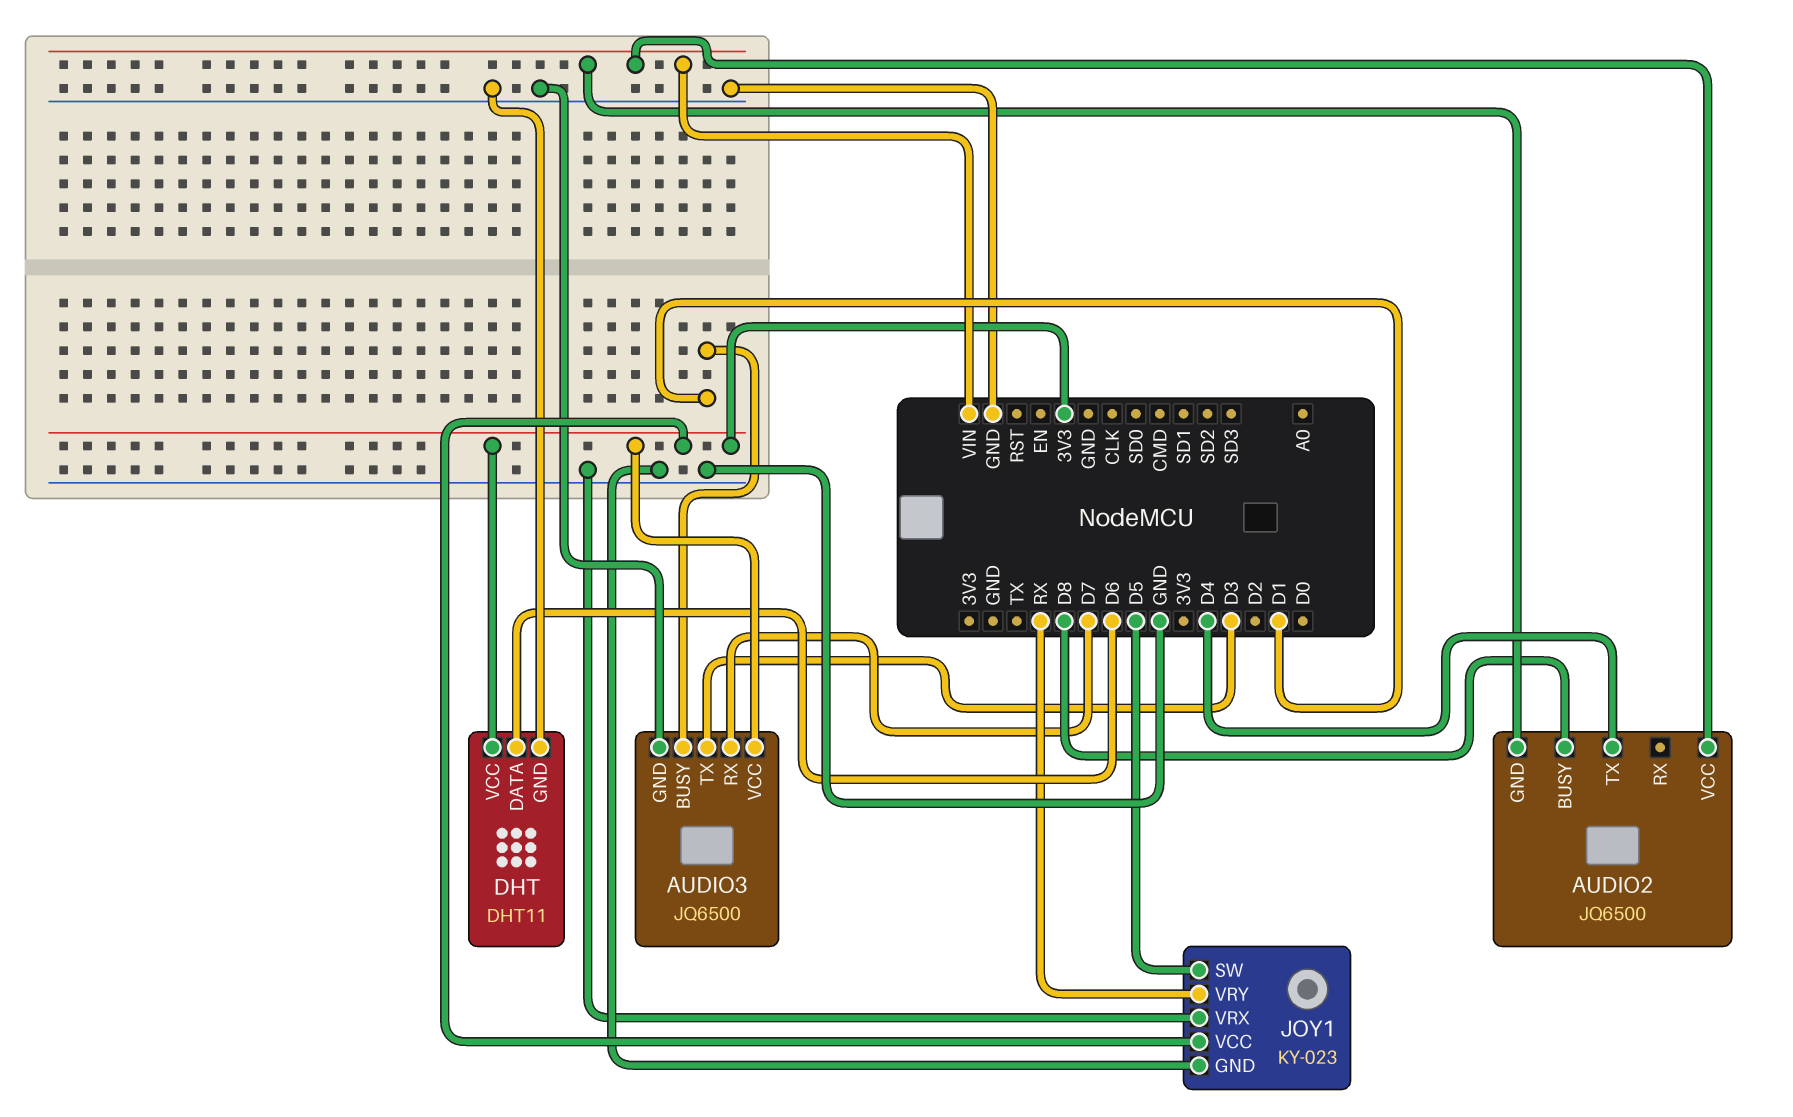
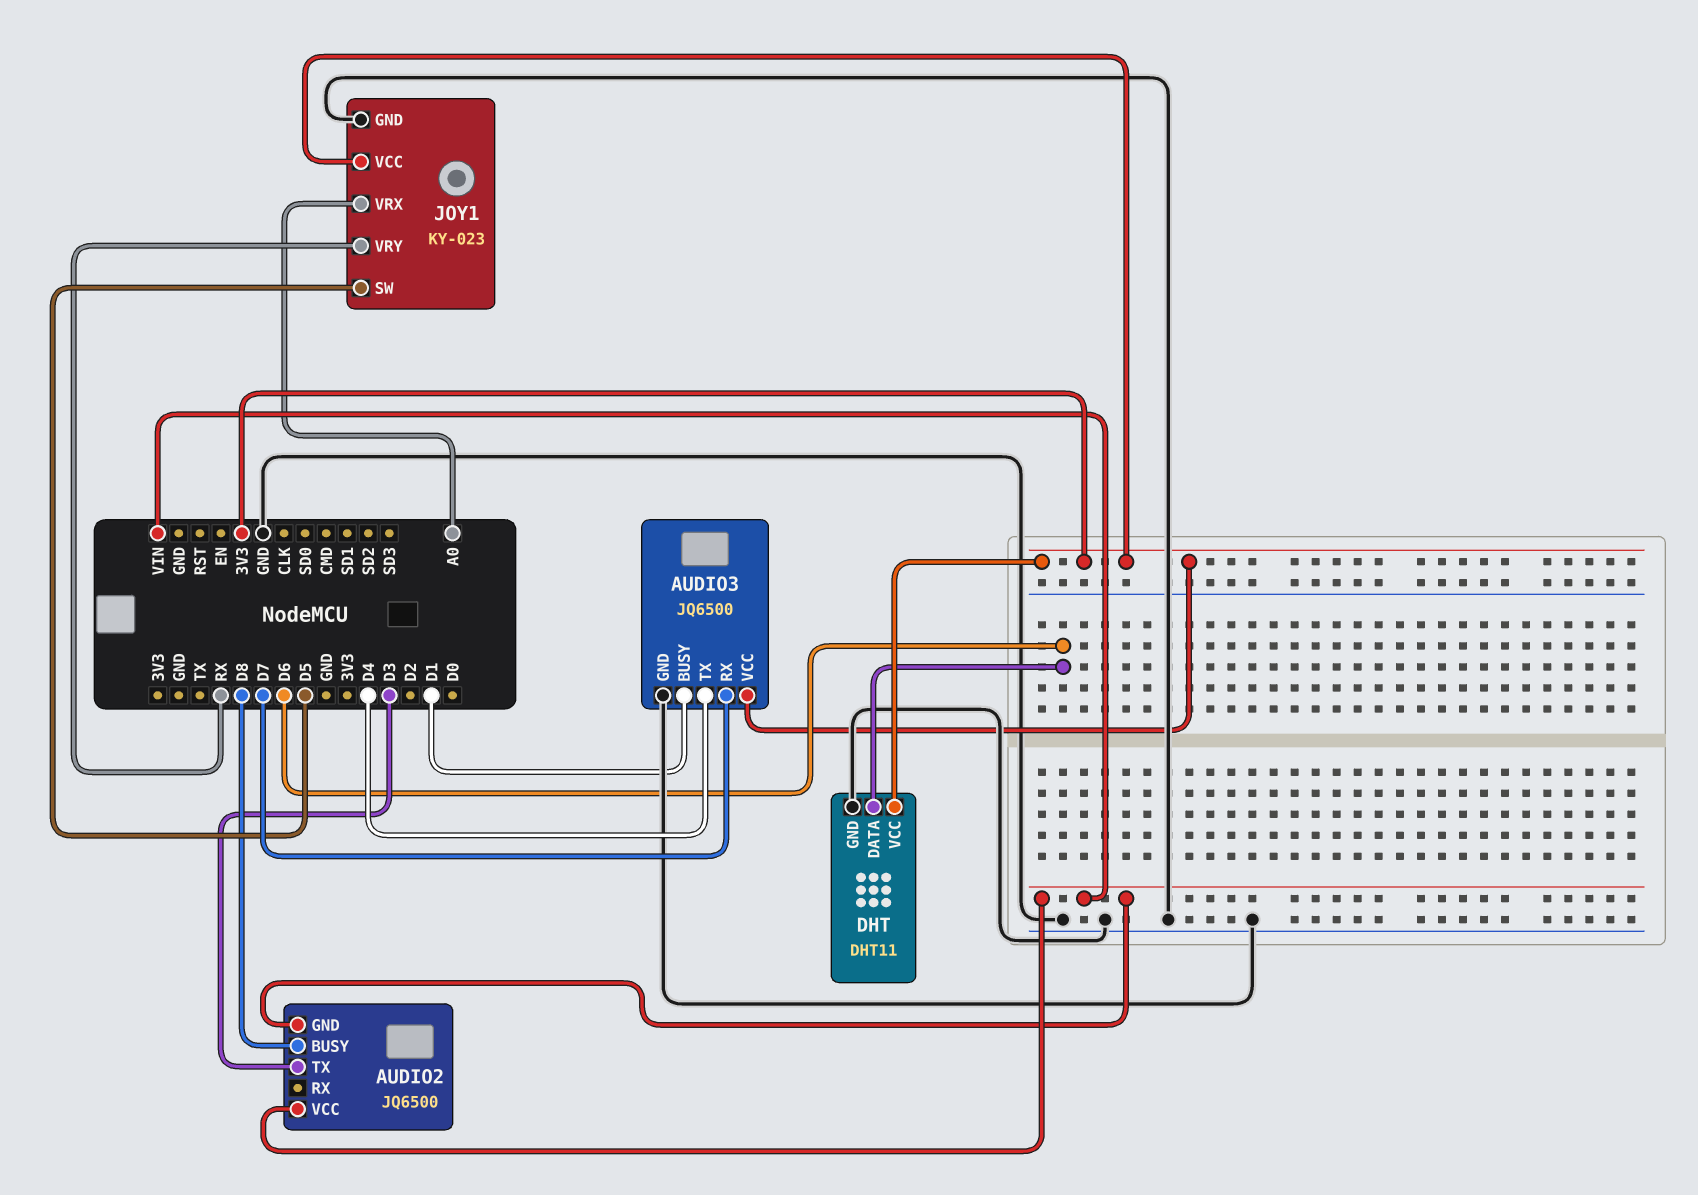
AUDIO2 pin TX: D4 -> D3
AUDIO3 pin TX: D3 -> D4
JOY1 pin VRX: GND -> A0

